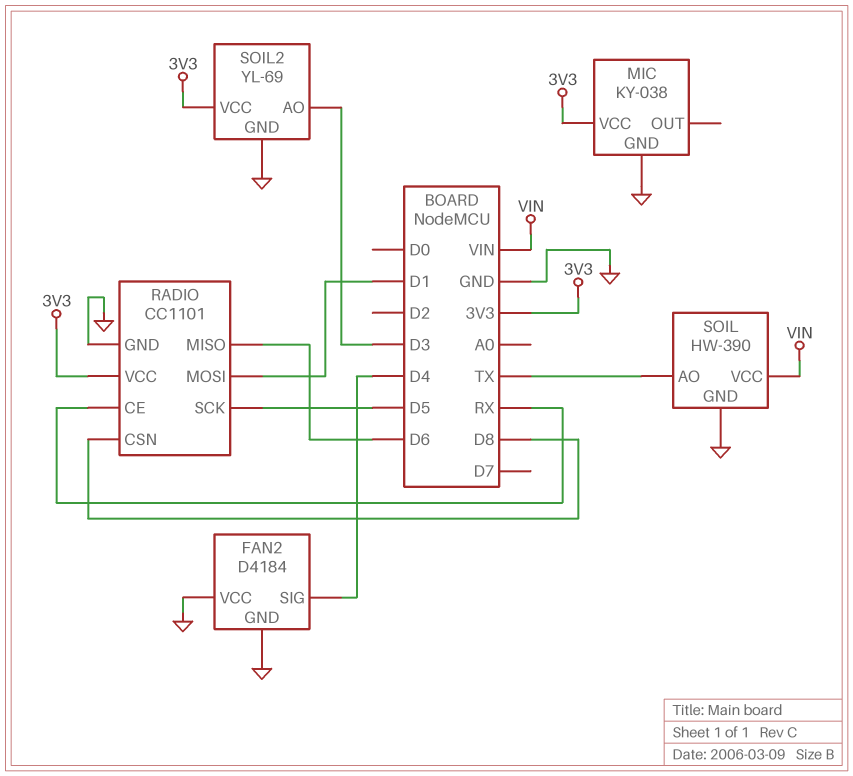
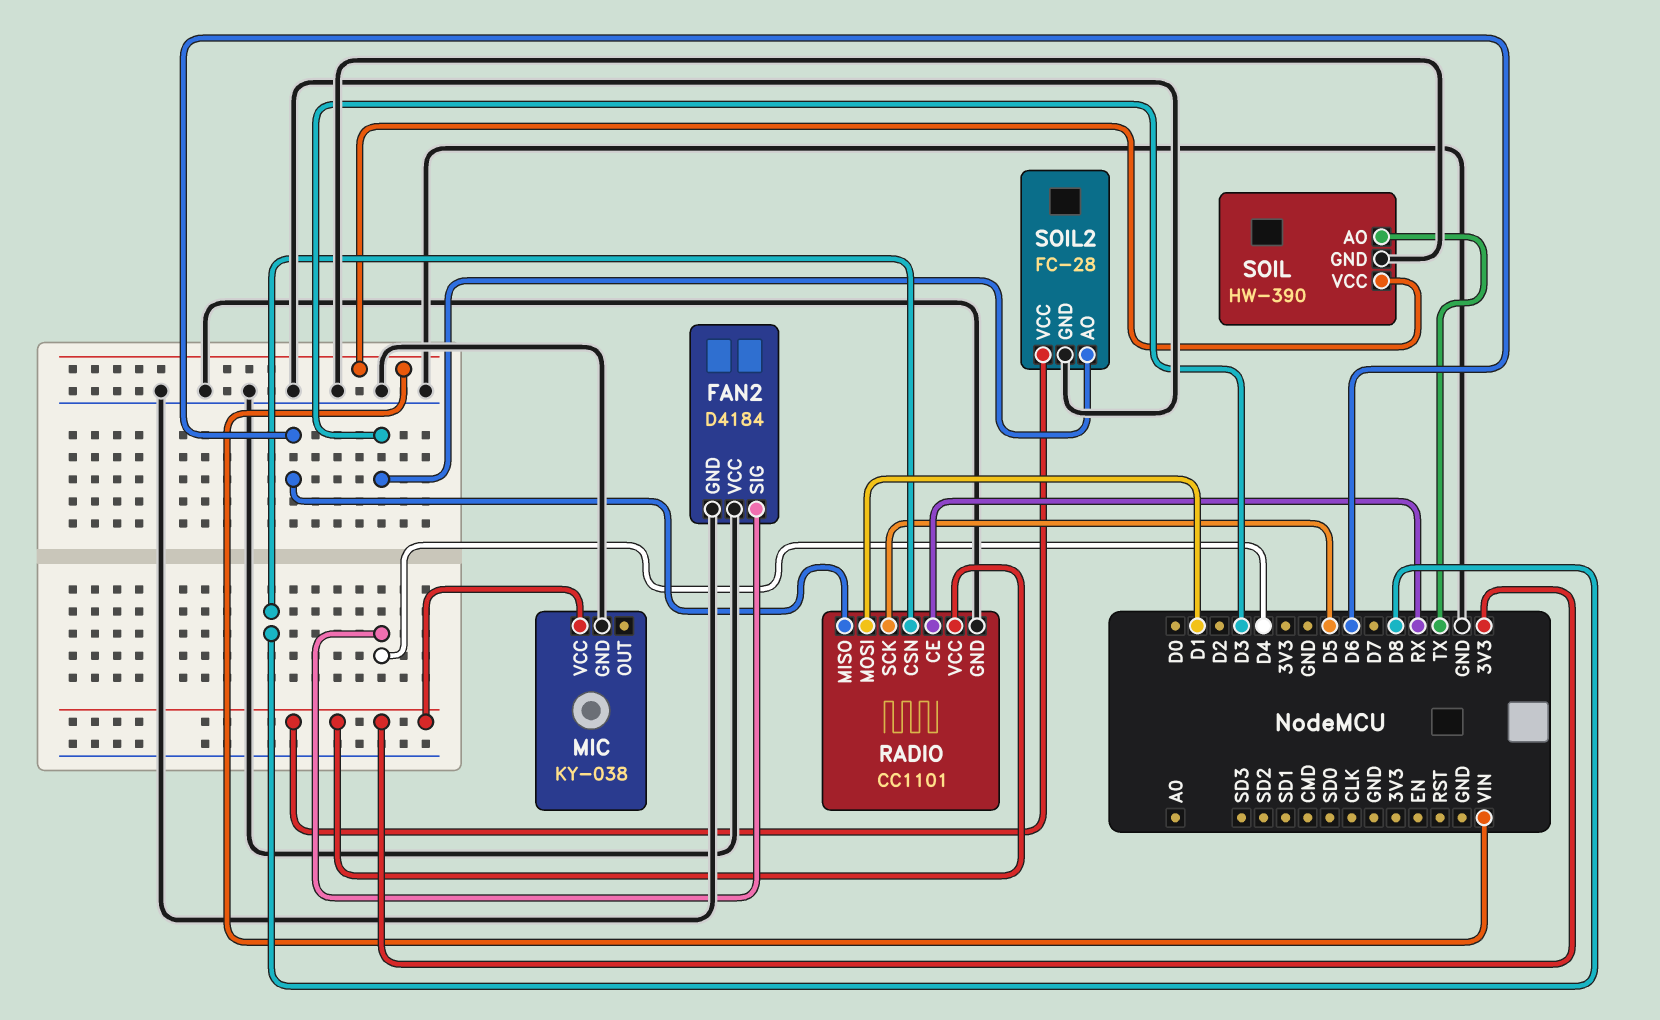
SOIL2: YL-69 -> FC-28

